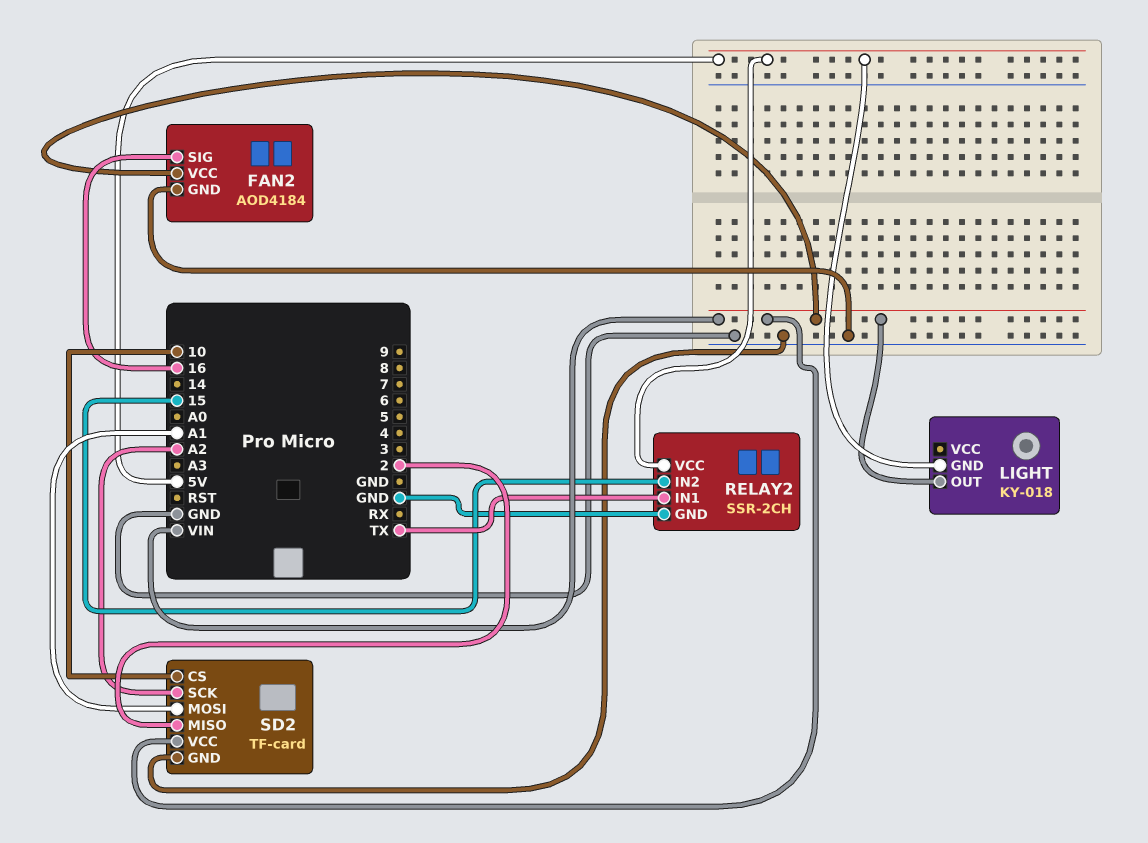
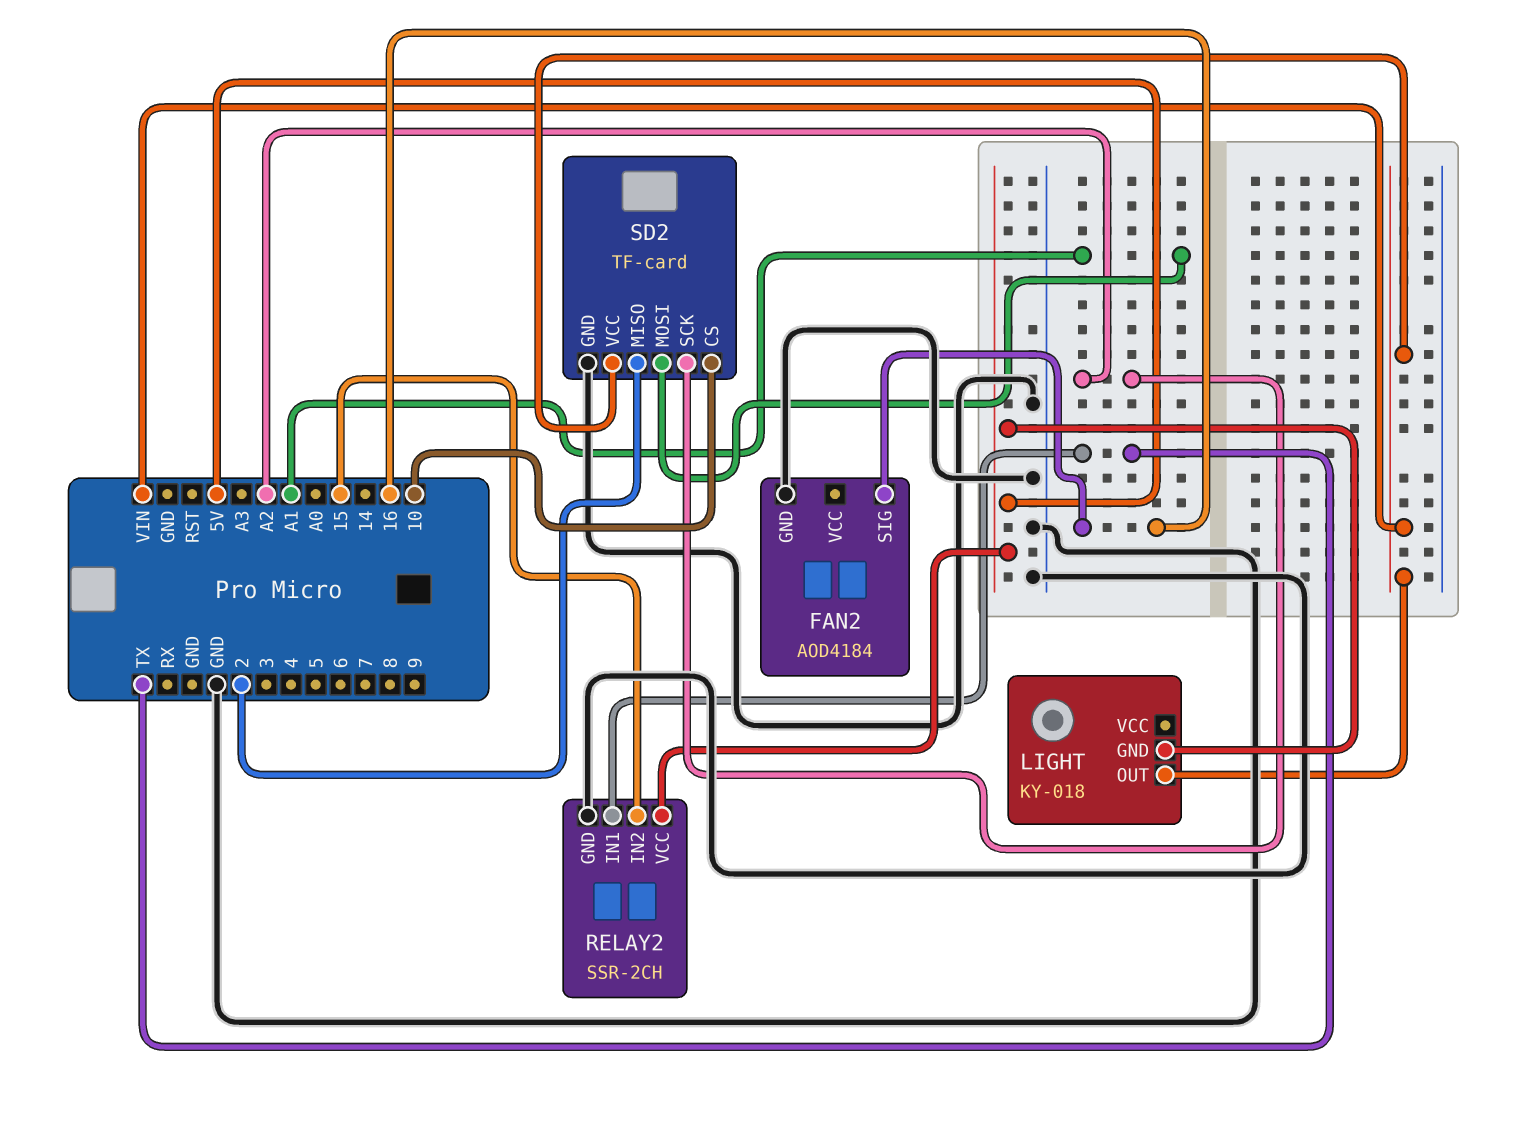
FAN2 pin VCC: VIN -> none

